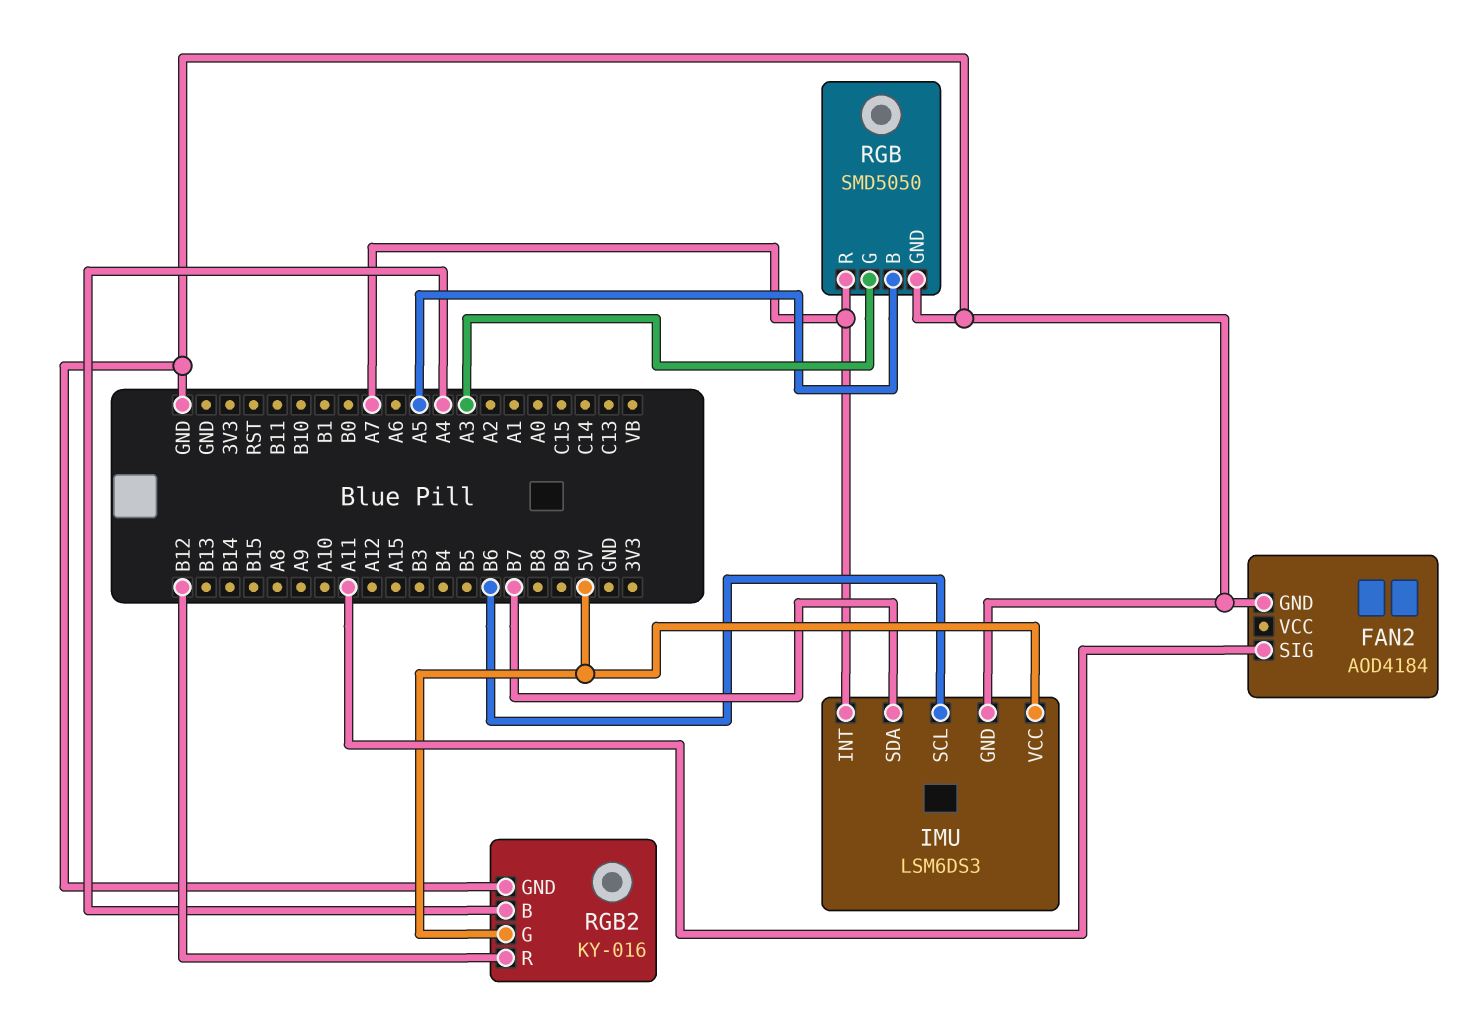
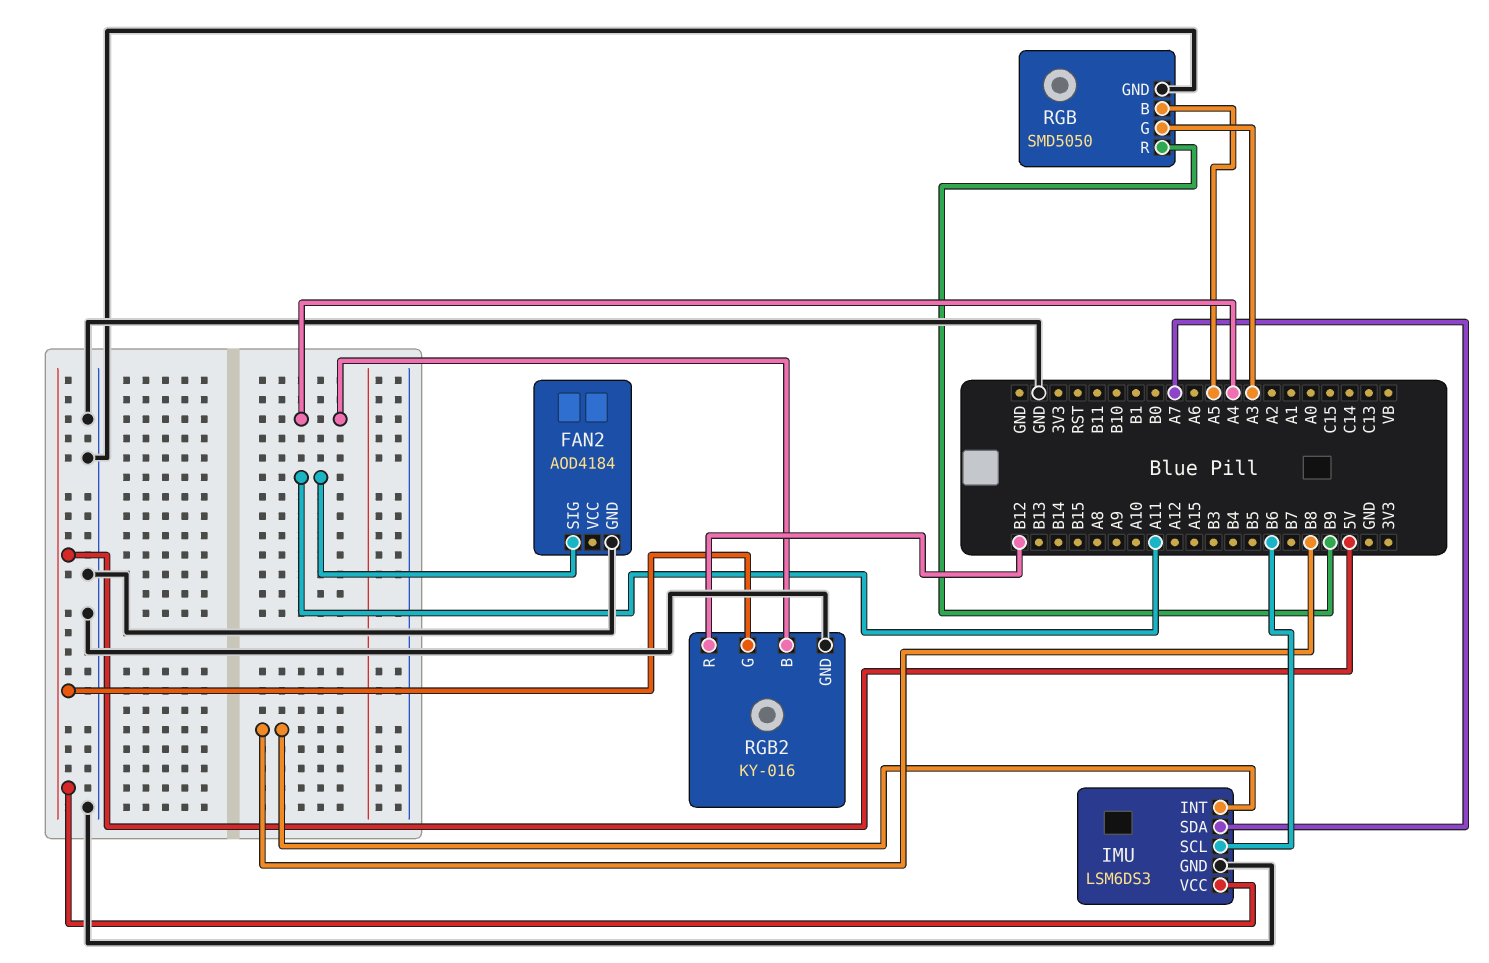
IMU pin INT: A7 -> B8
IMU pin SDA: B7 -> A7
RGB pin R: A7 -> B9

